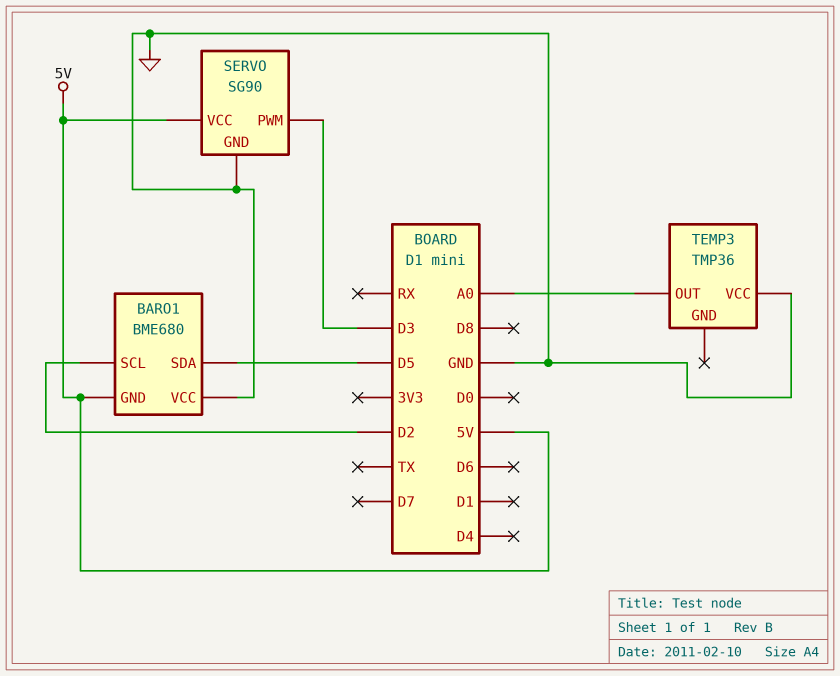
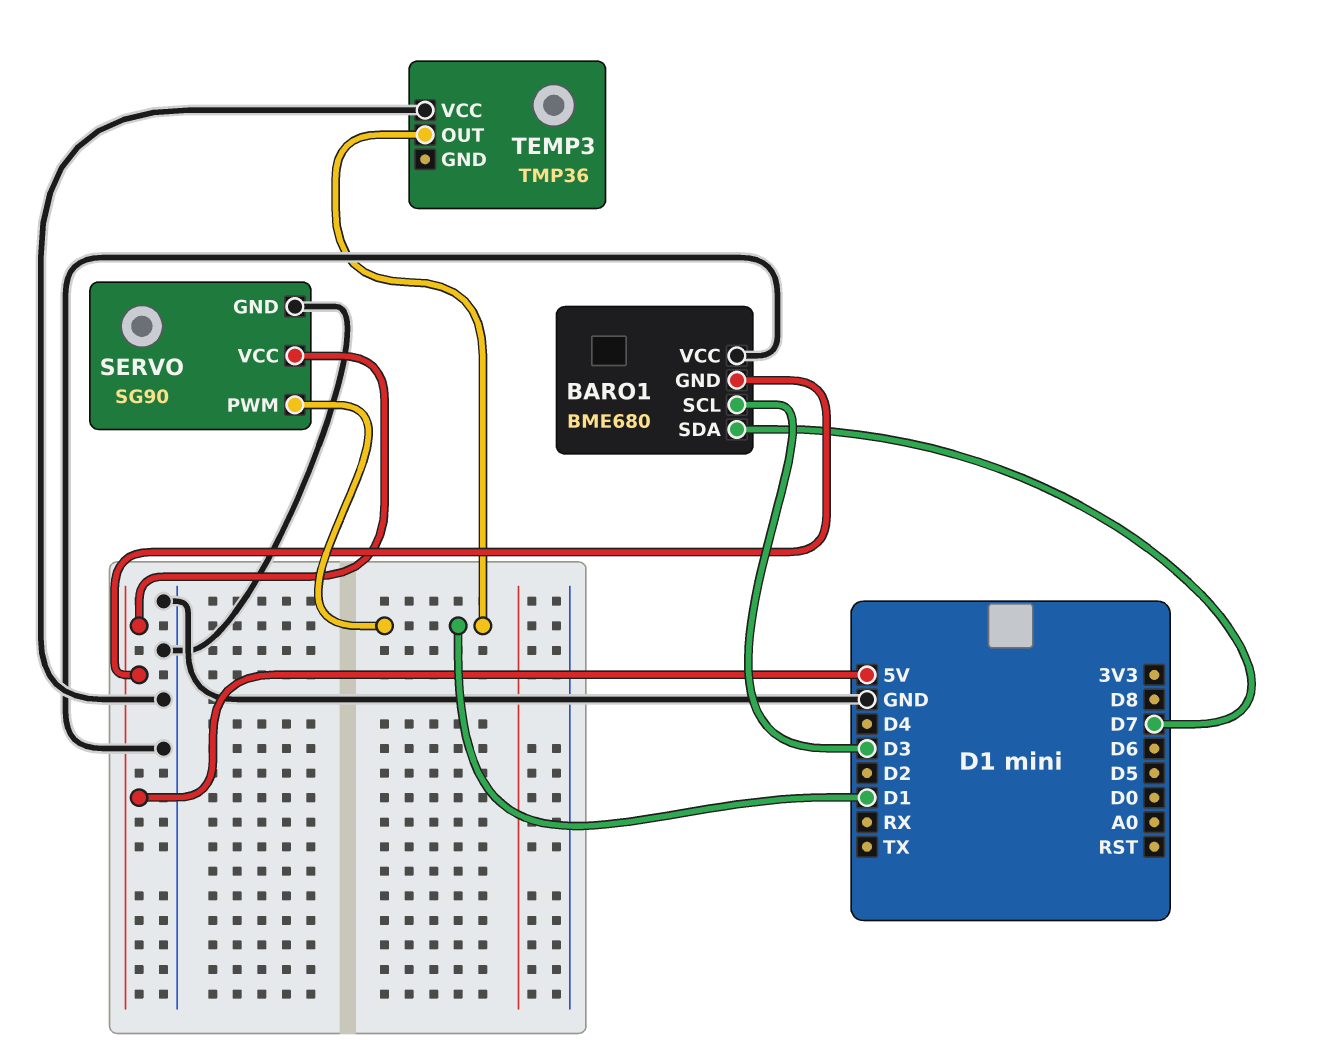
BARO1 pin SCL: D2 -> D3
BARO1 pin SDA: D5 -> D7
SERVO pin PWM: D3 -> D1
TEMP3 pin OUT: A0 -> D1

